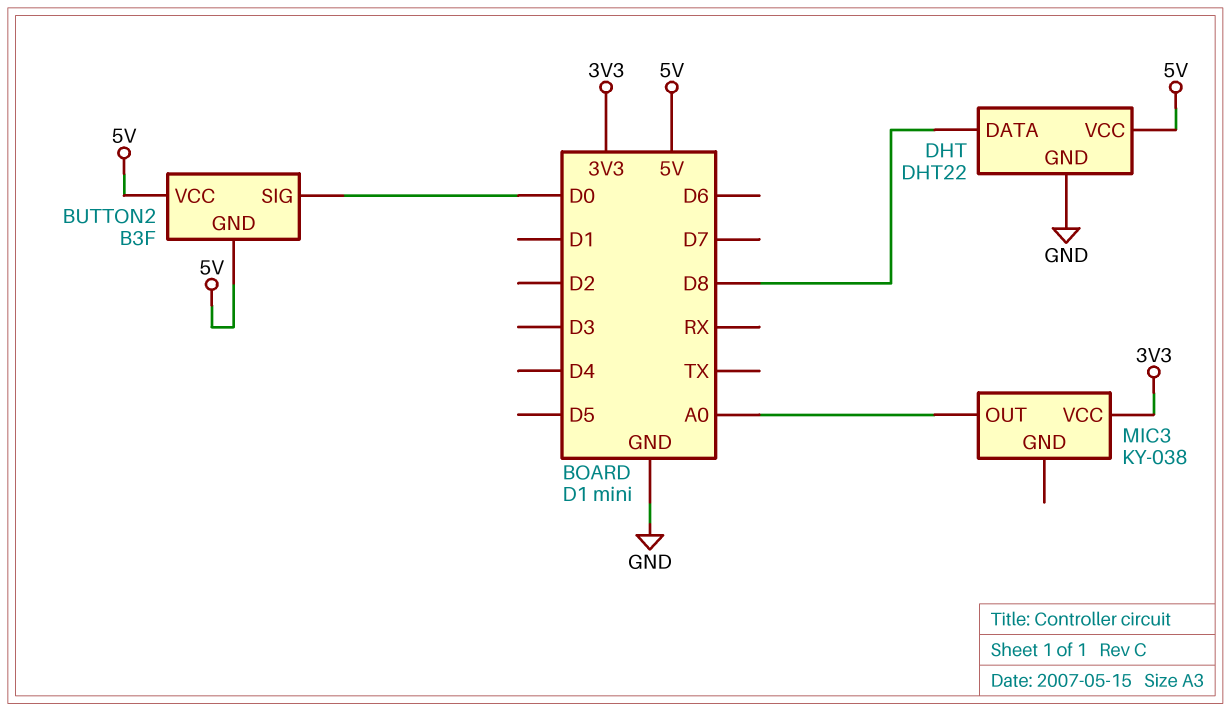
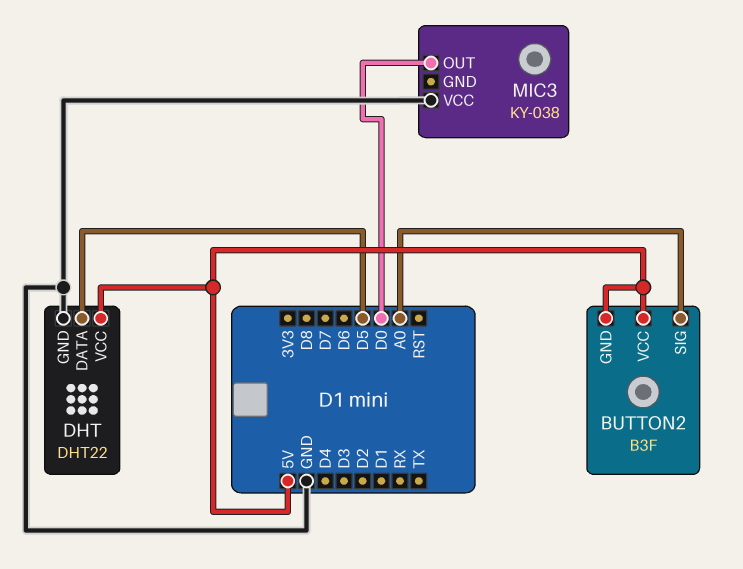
BUTTON2 pin SIG: D0 -> A0
DHT pin DATA: D8 -> D5
MIC3 pin OUT: A0 -> D0
MIC3 pin VCC: 3V3 -> GND

